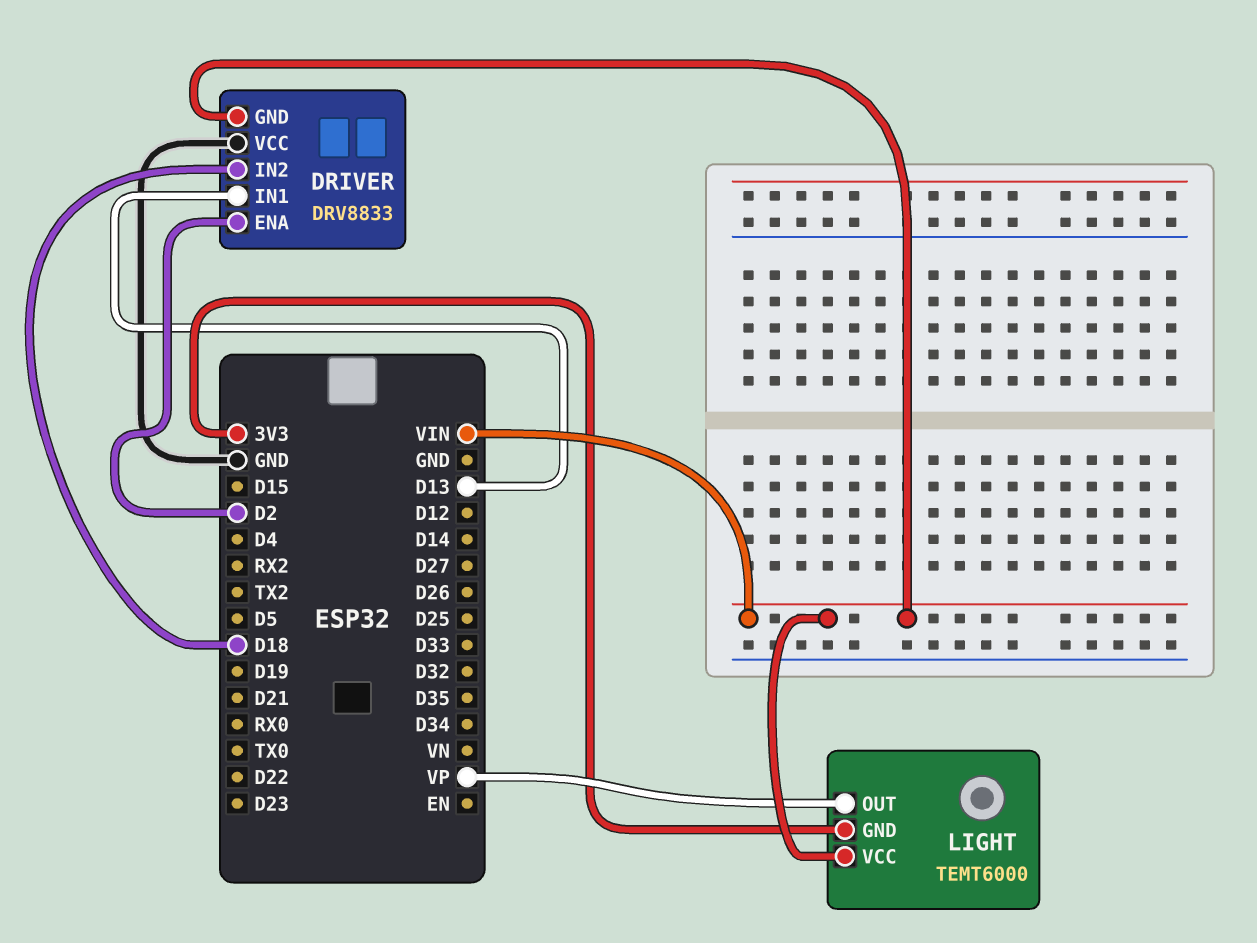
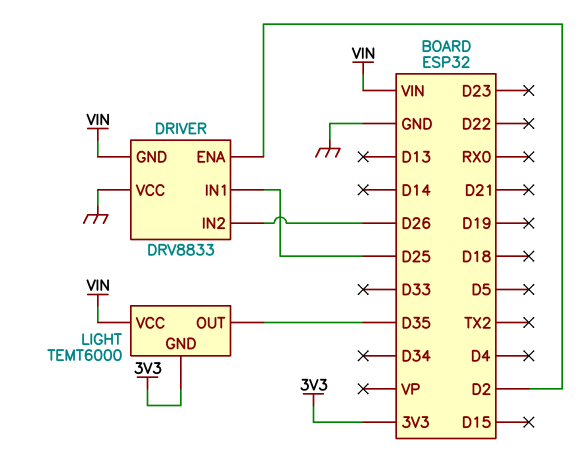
DRIVER pin IN1: D13 -> D25
DRIVER pin IN2: D18 -> D26
LIGHT pin OUT: VP -> D35

